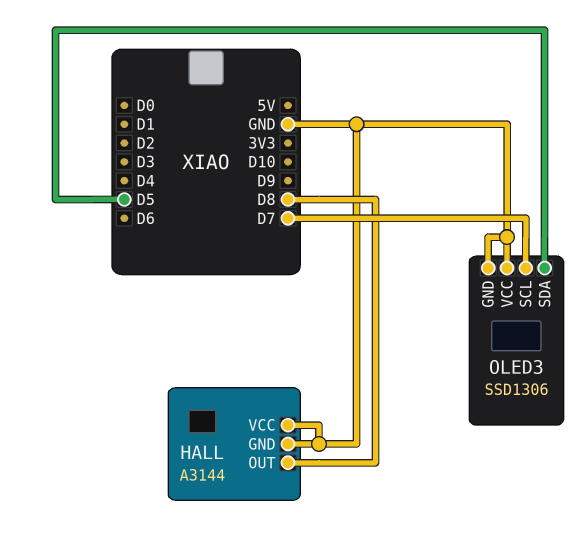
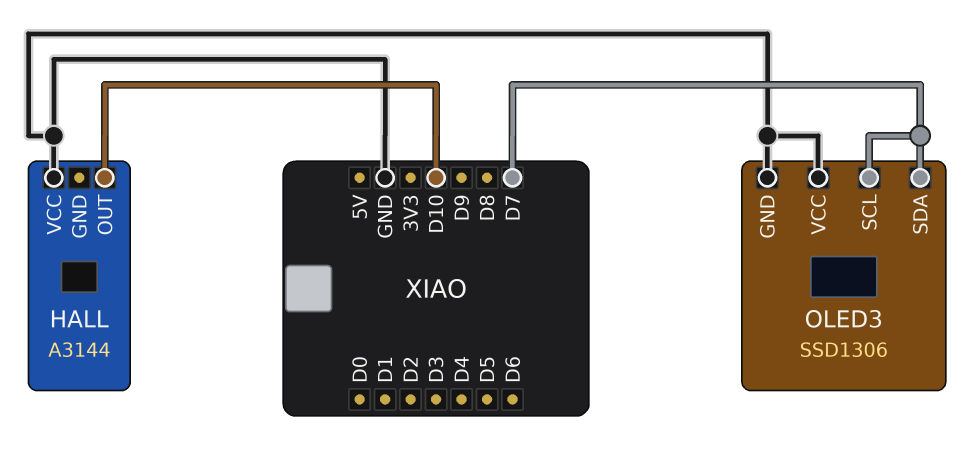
HALL pin GND: GND -> none
HALL pin OUT: D8 -> D10
OLED3 pin SDA: D5 -> D7

